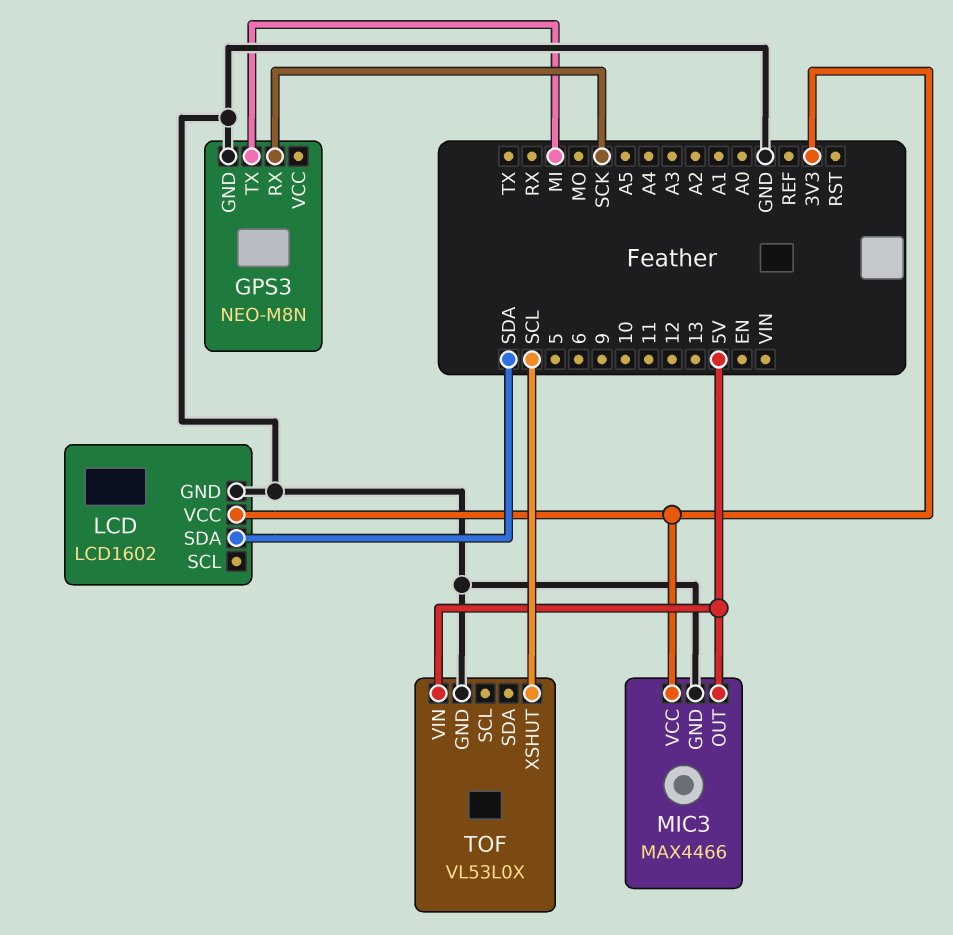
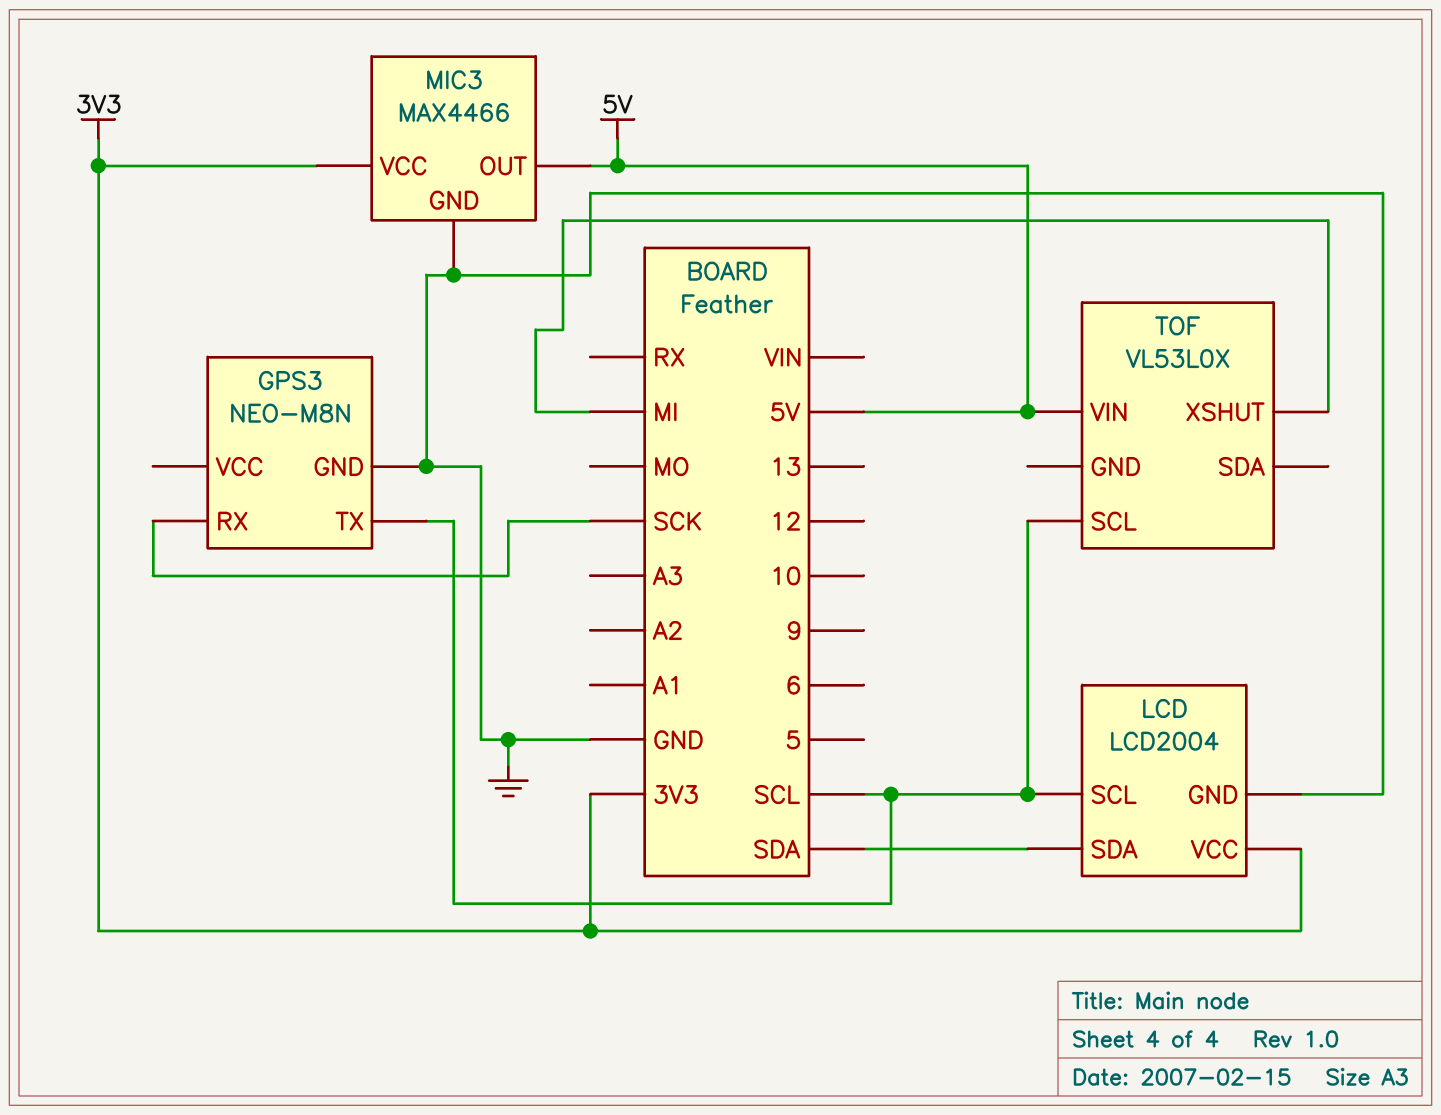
GPS3 pin TX: MI -> SCL
LCD: LCD1602 -> LCD2004
LCD pin SCL: none -> SCL
TOF pin GND: GND -> none
TOF pin SCL: none -> SCL
TOF pin XSHUT: SCL -> MI

